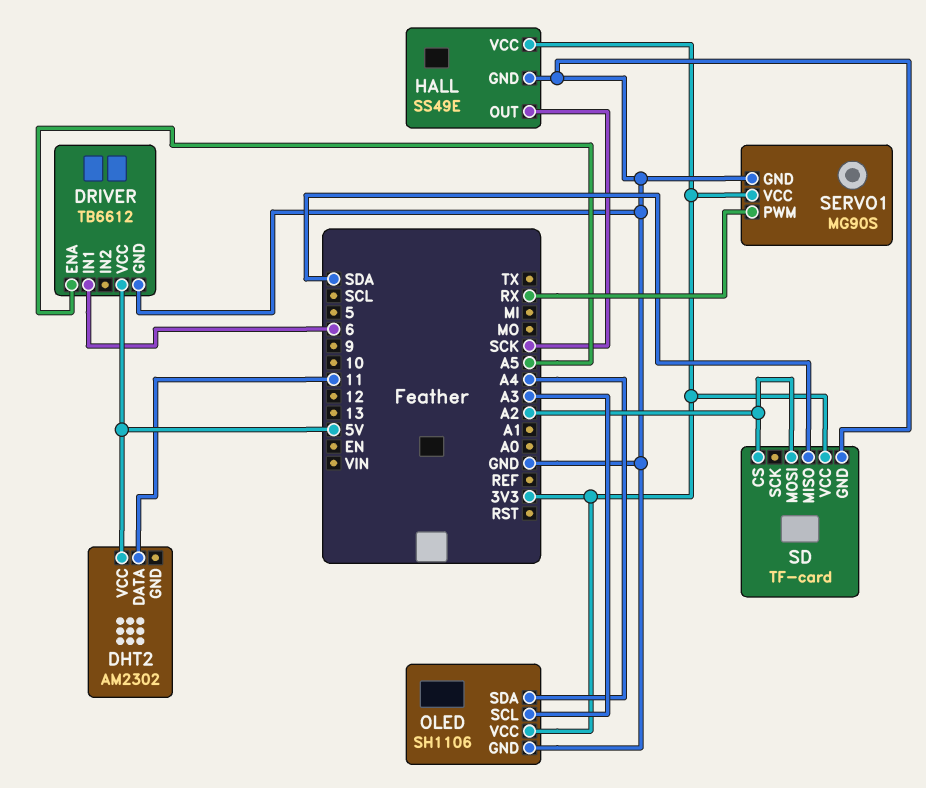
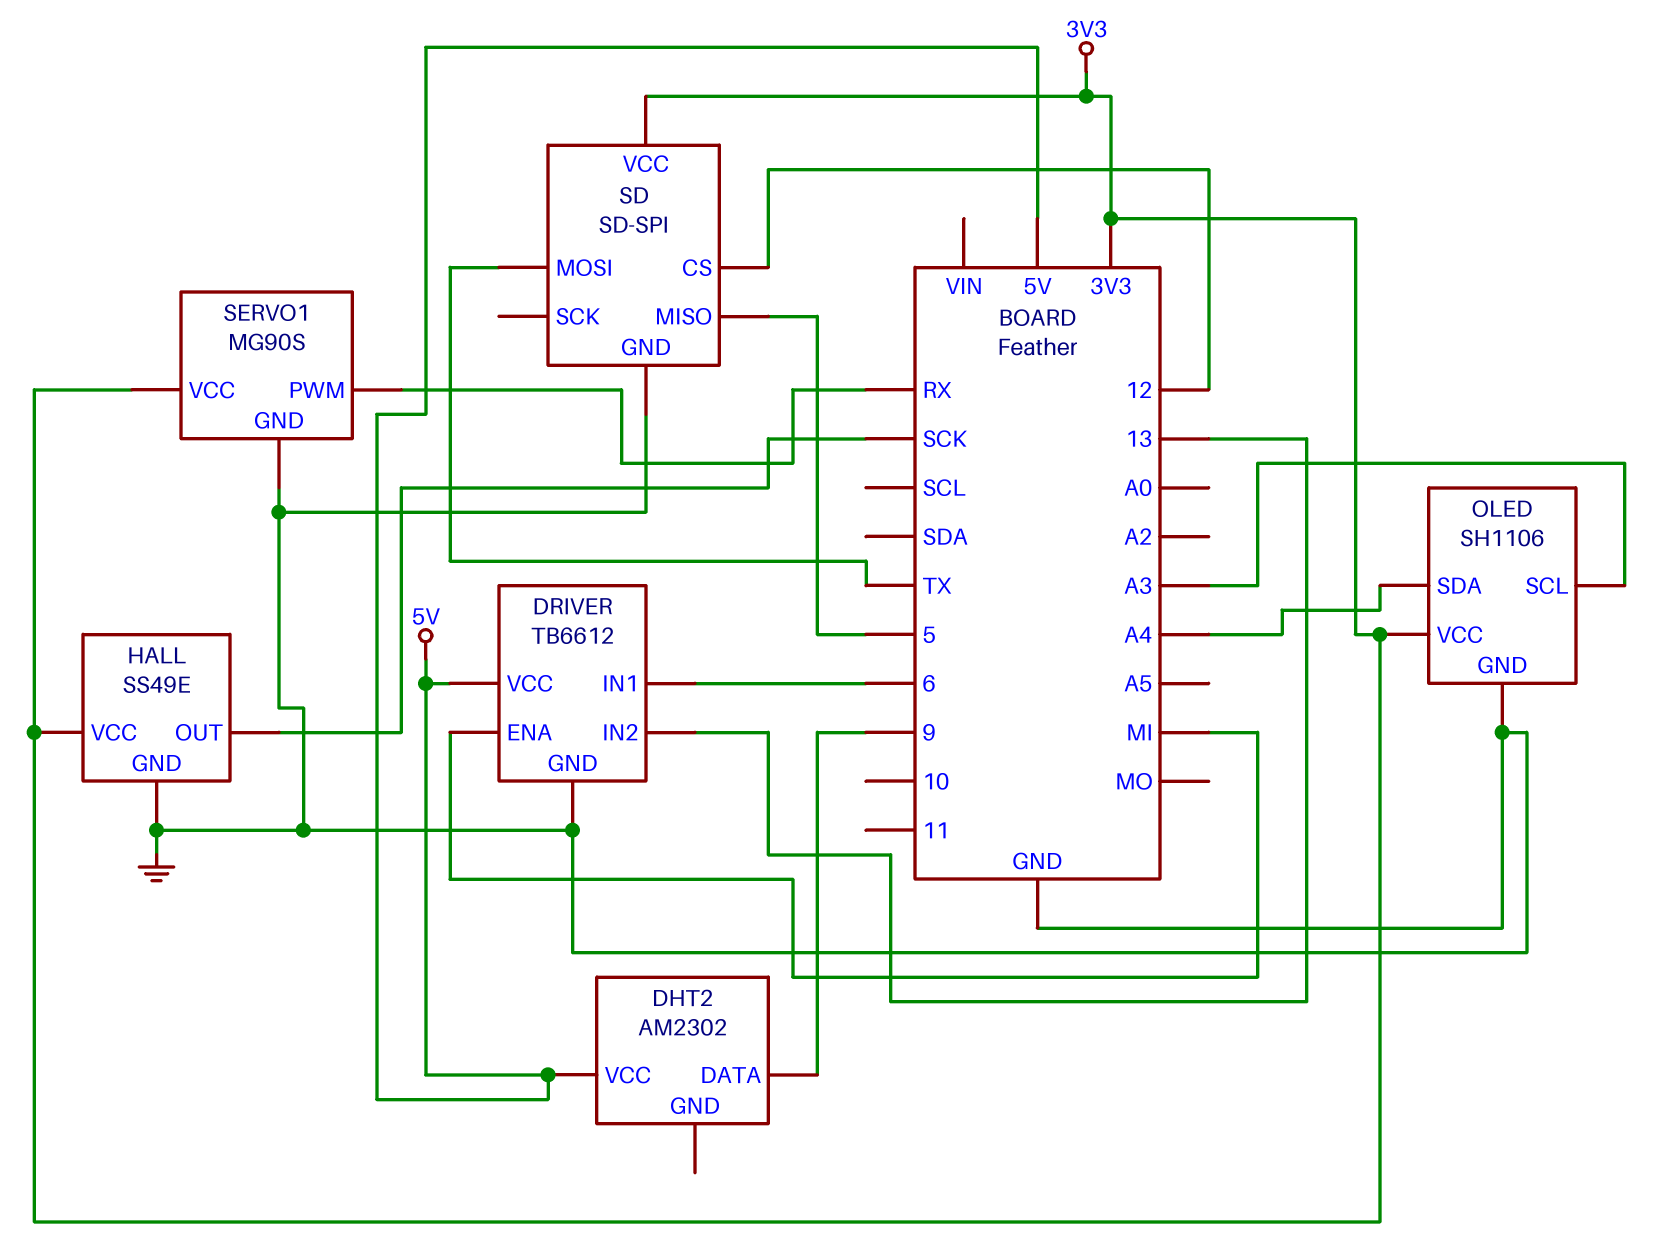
DHT2 pin DATA: 11 -> 9
DRIVER pin ENA: A5 -> MI
DRIVER pin IN2: none -> 13
SD: TF-card -> SD-SPI
SD pin CS: A2 -> 12
SD pin MISO: SDA -> 5
SD pin MOSI: A2 -> TX

